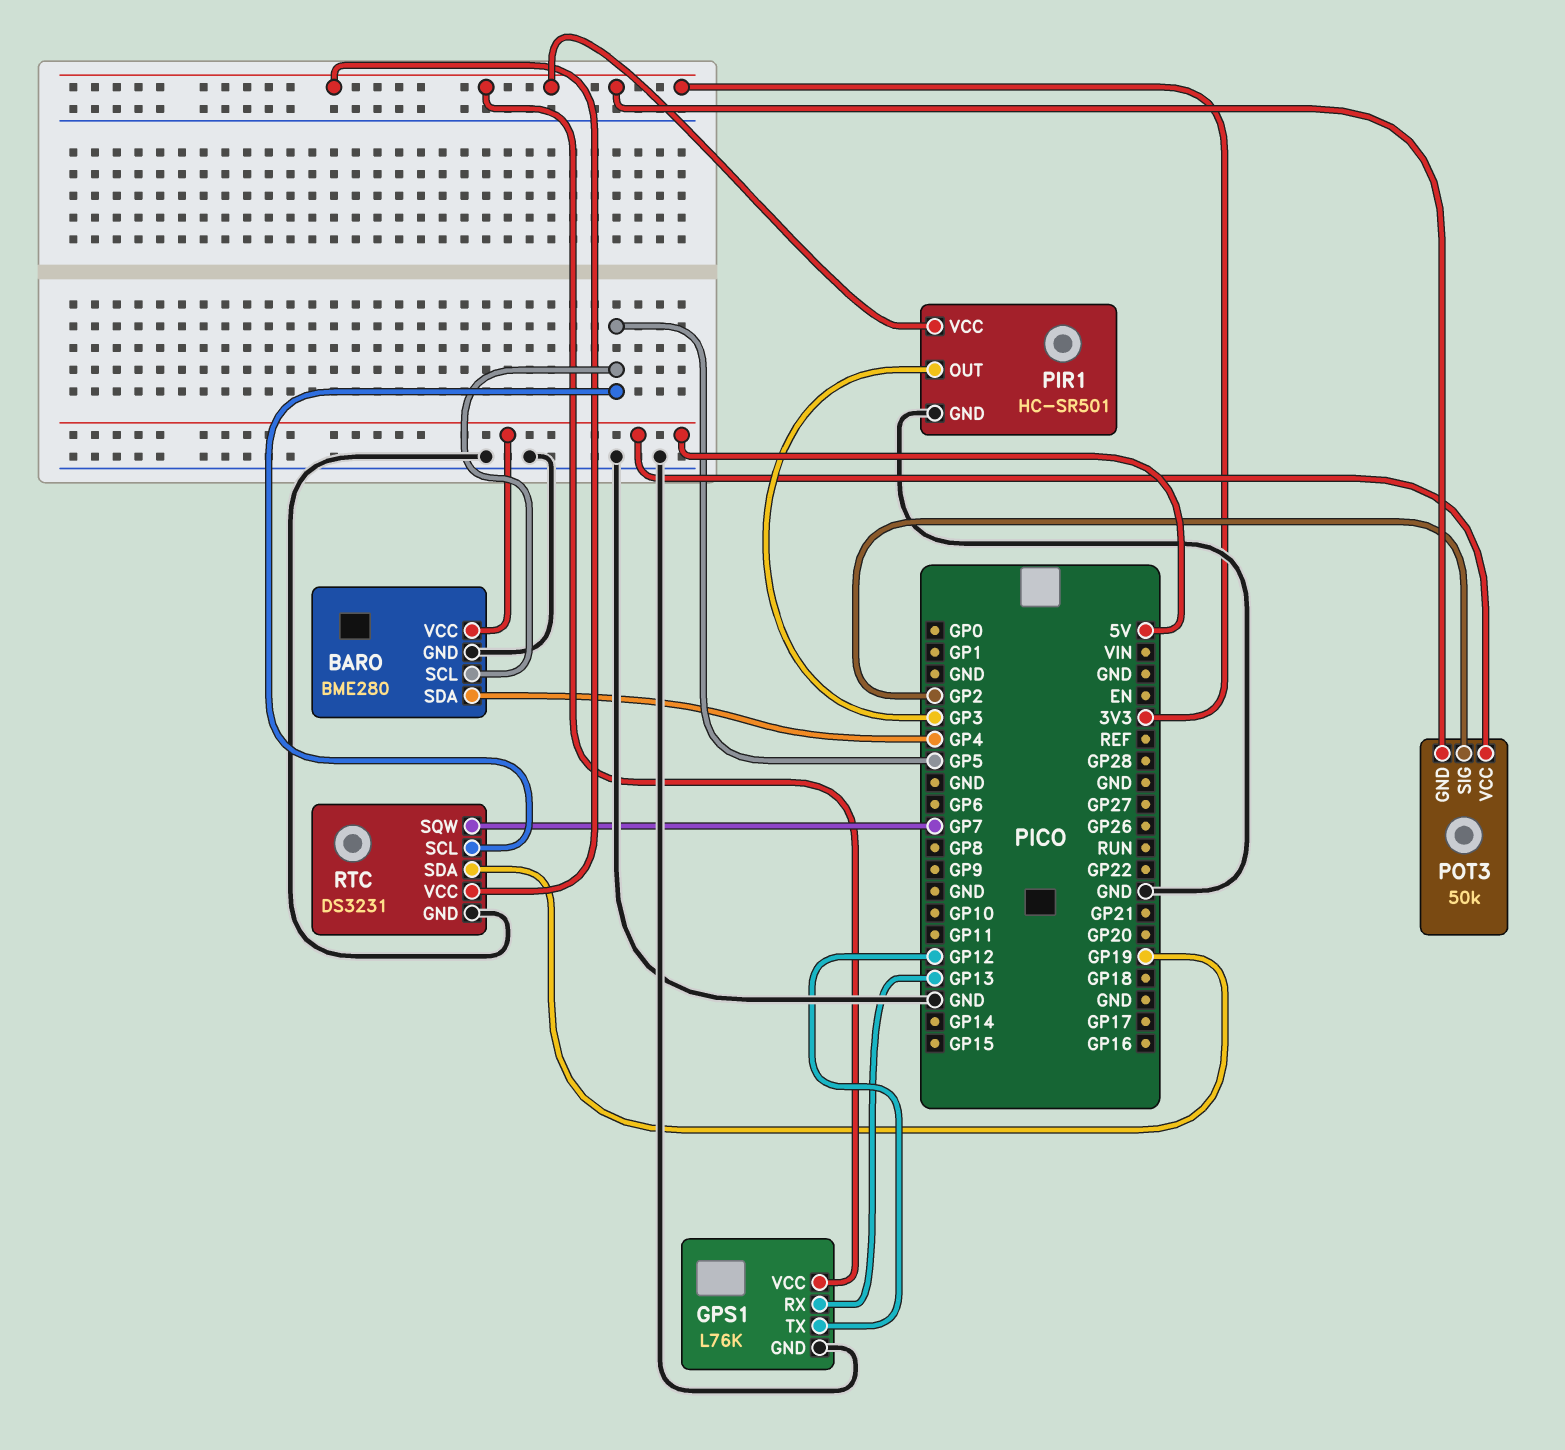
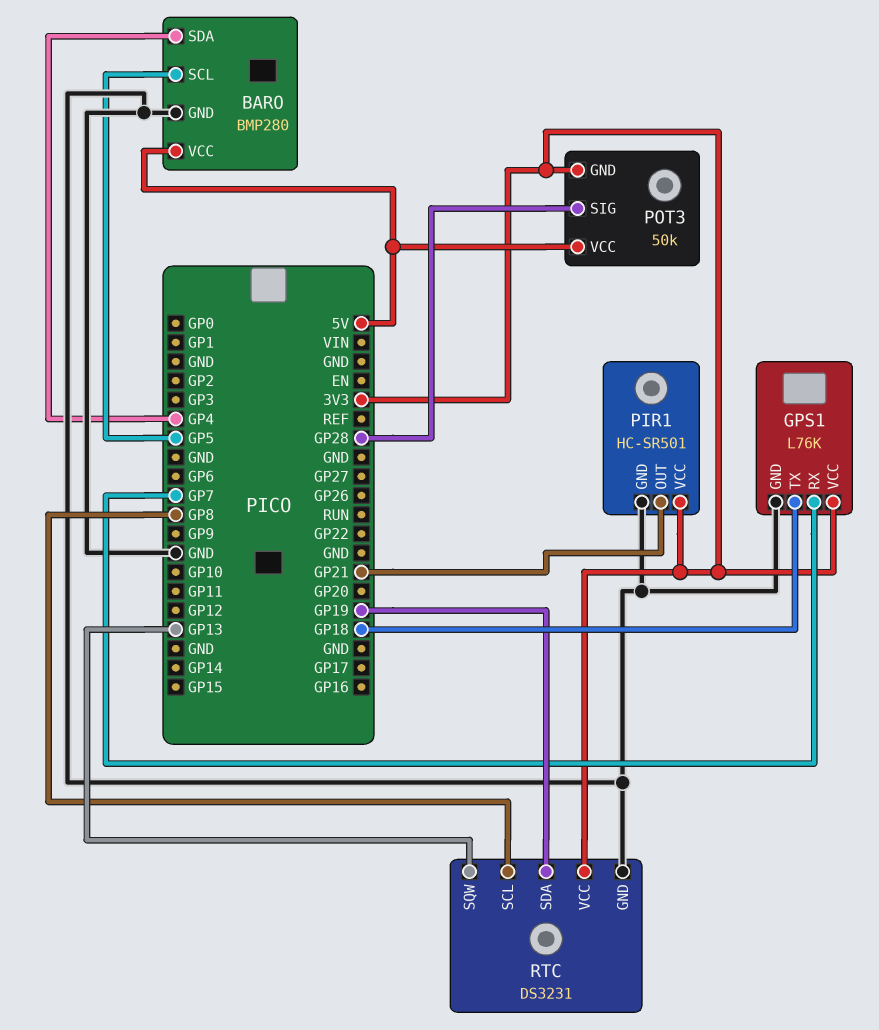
BARO: BME280 -> BMP280
GPS1 pin RX: GP13 -> GP7
GPS1 pin TX: GP12 -> GP18
PIR1 pin OUT: GP3 -> GP21
POT3 pin SIG: GP2 -> GP28
RTC pin SCL: GP5 -> GP8
RTC pin SQW: GP7 -> GP13

